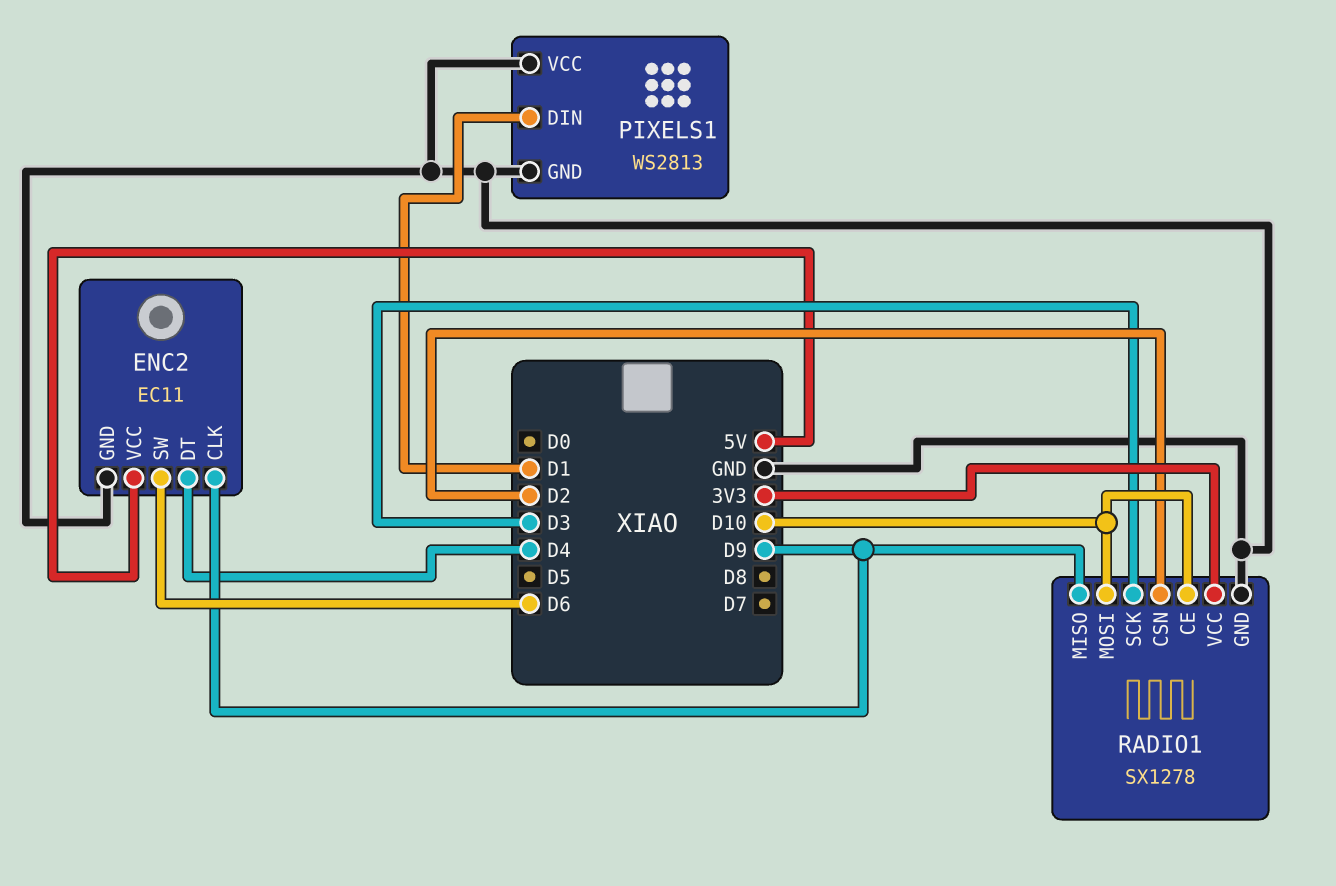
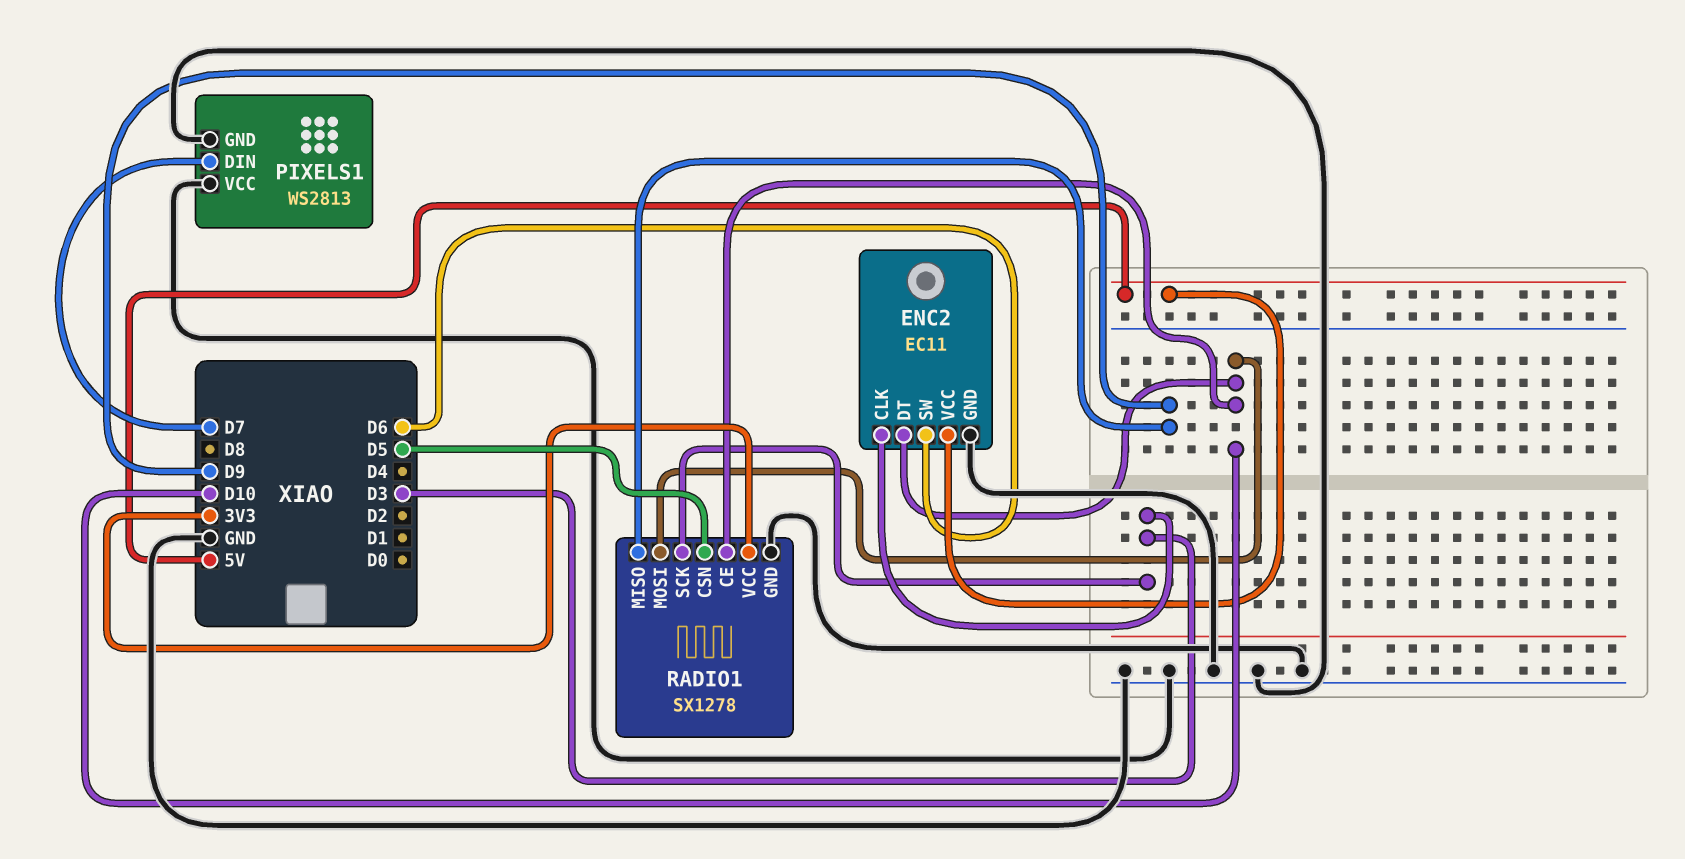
ENC2 pin CLK: D9 -> D3
ENC2 pin DT: D4 -> D10
PIXELS1 pin DIN: D1 -> D7
RADIO1 pin CSN: D2 -> D5

